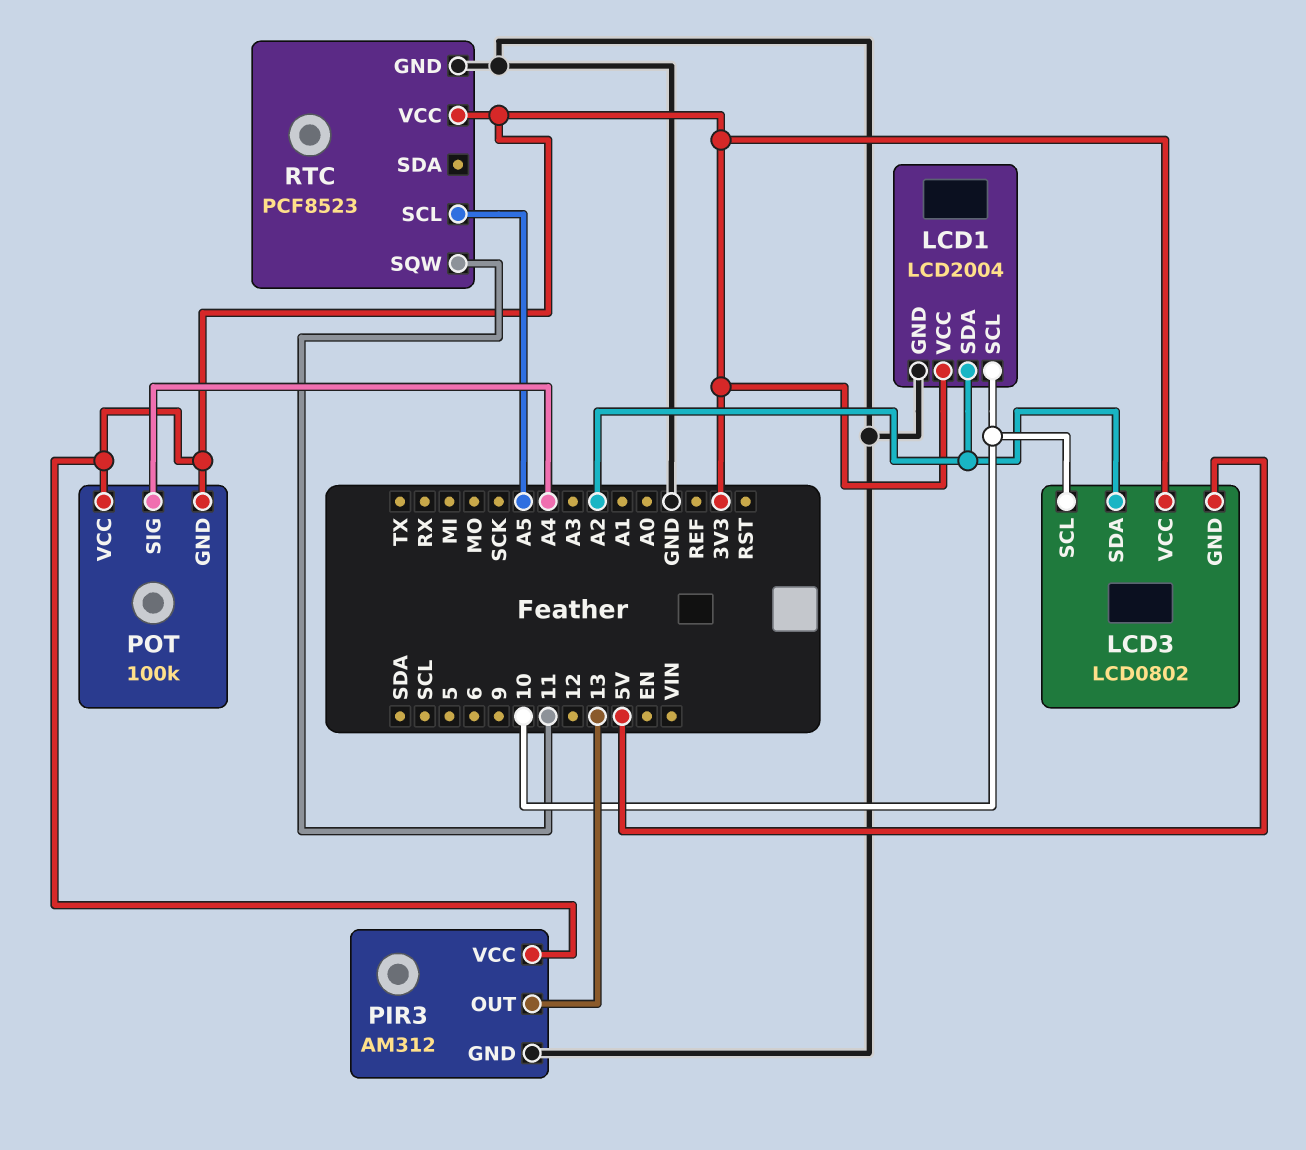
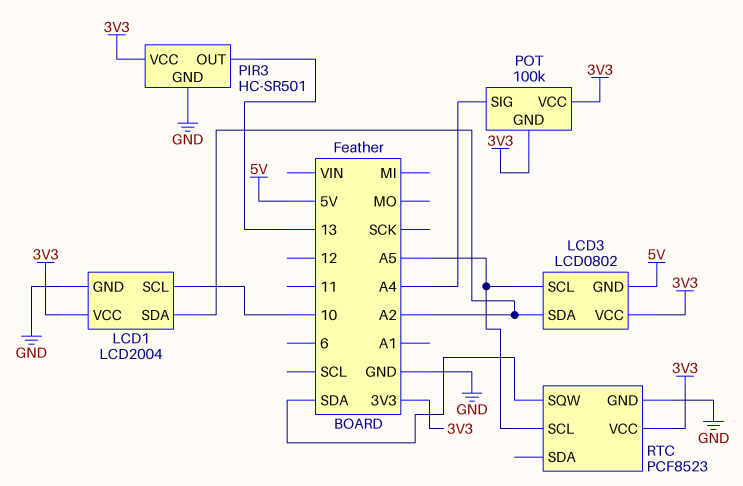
LCD3 pin SCL: 10 -> A5
PIR3: AM312 -> HC-SR501
RTC pin SQW: 11 -> SDA

